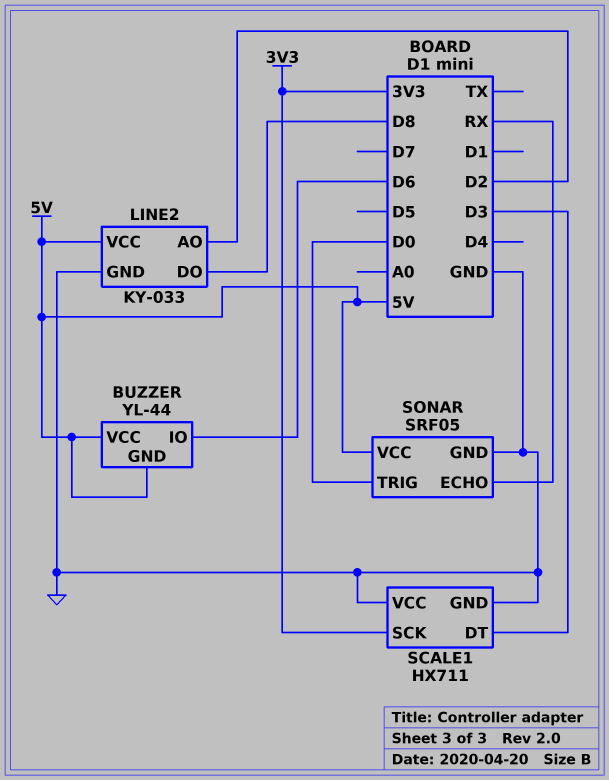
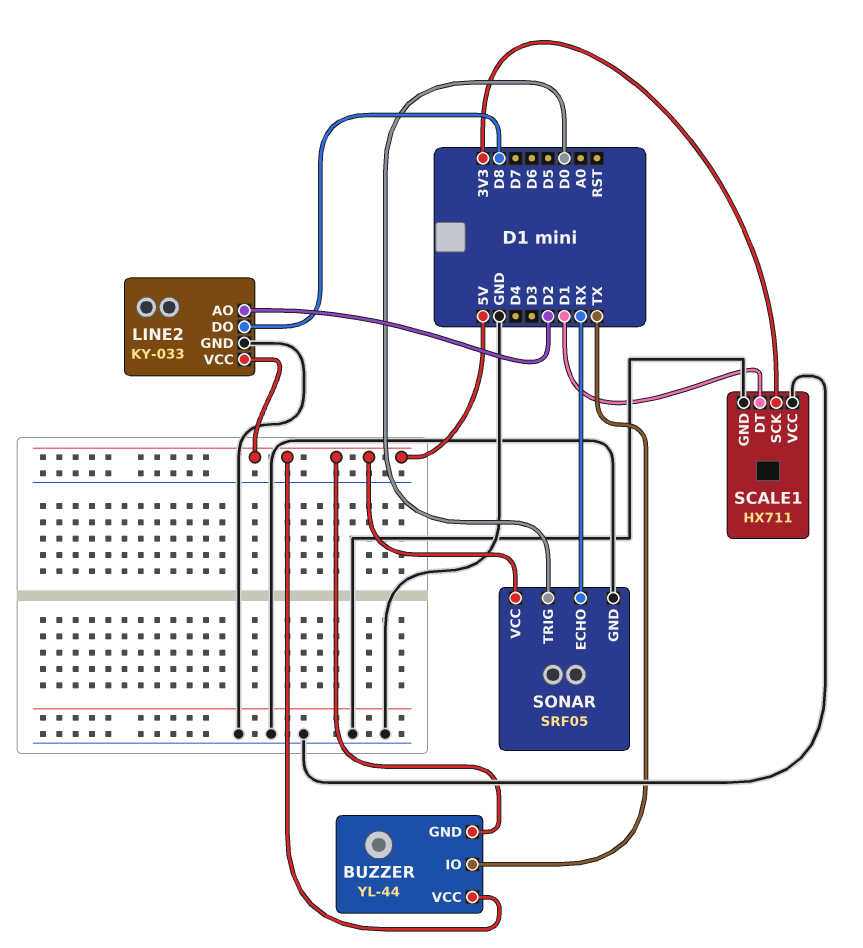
BUZZER pin IO: D6 -> TX
SCALE1 pin DT: D3 -> D1

